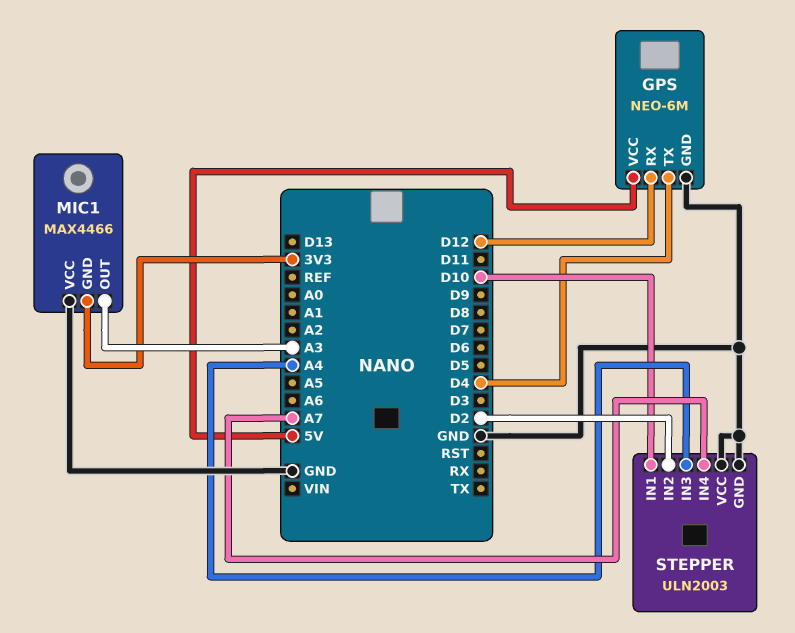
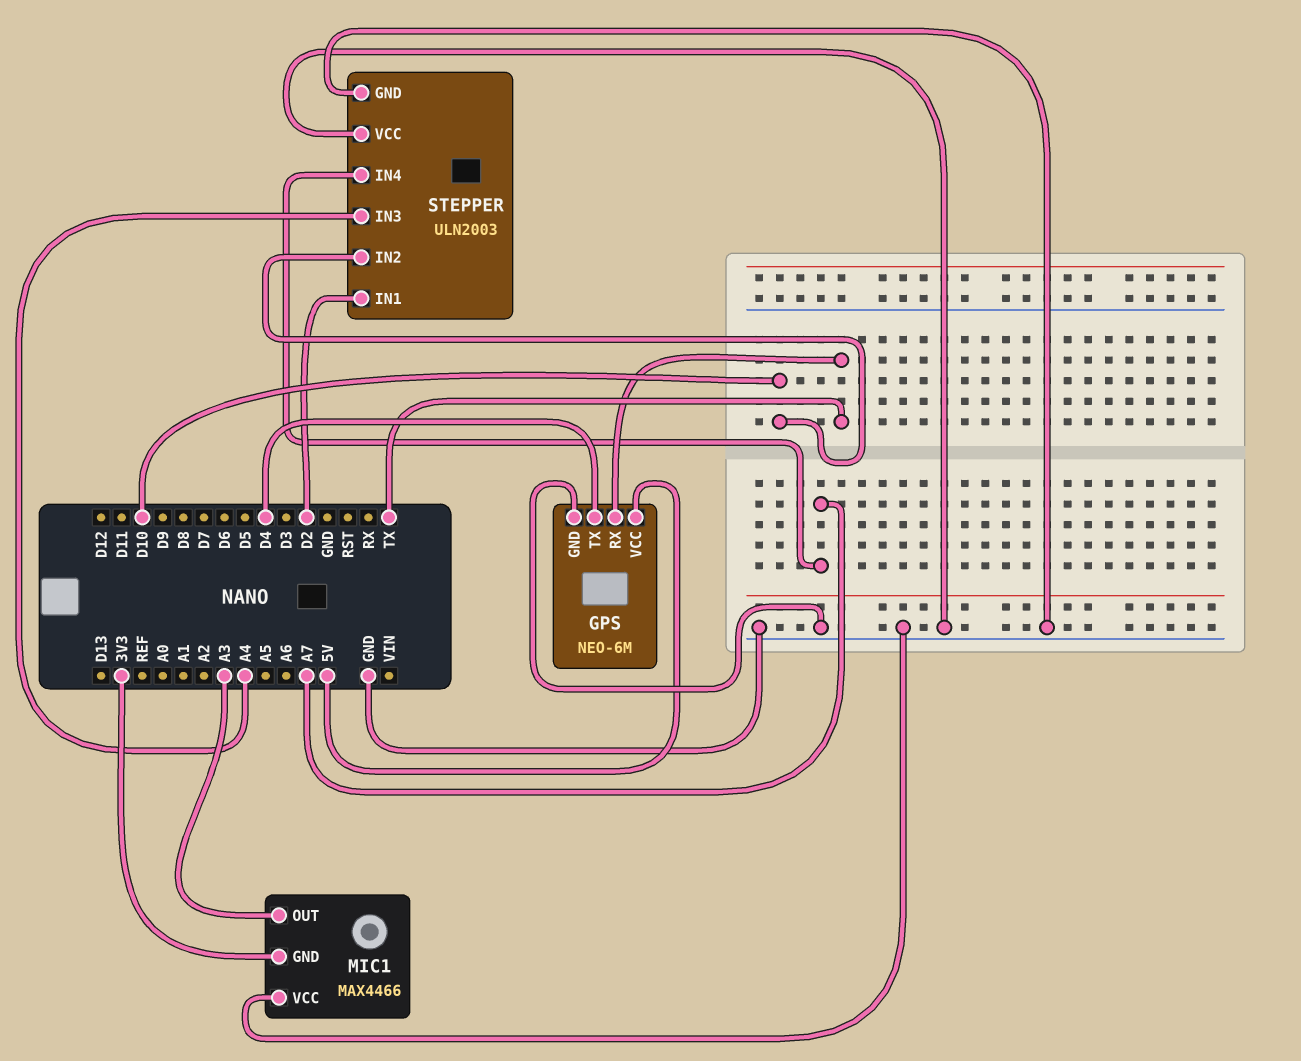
GPS pin RX: D12 -> TX
STEPPER pin IN1: D10 -> D2
STEPPER pin IN2: D2 -> D10

